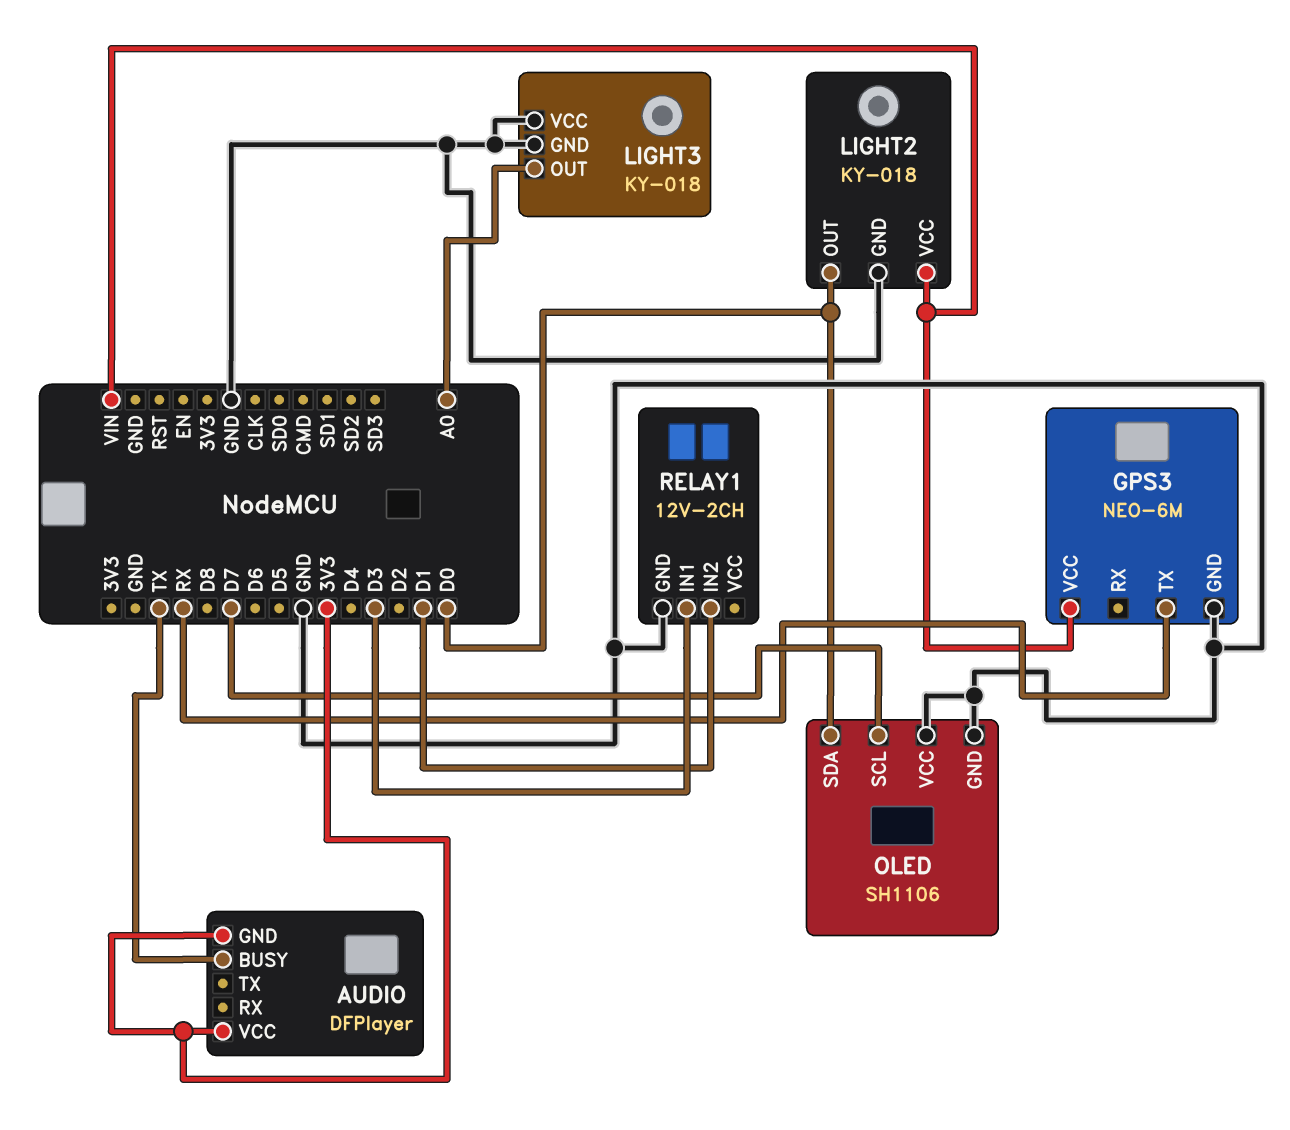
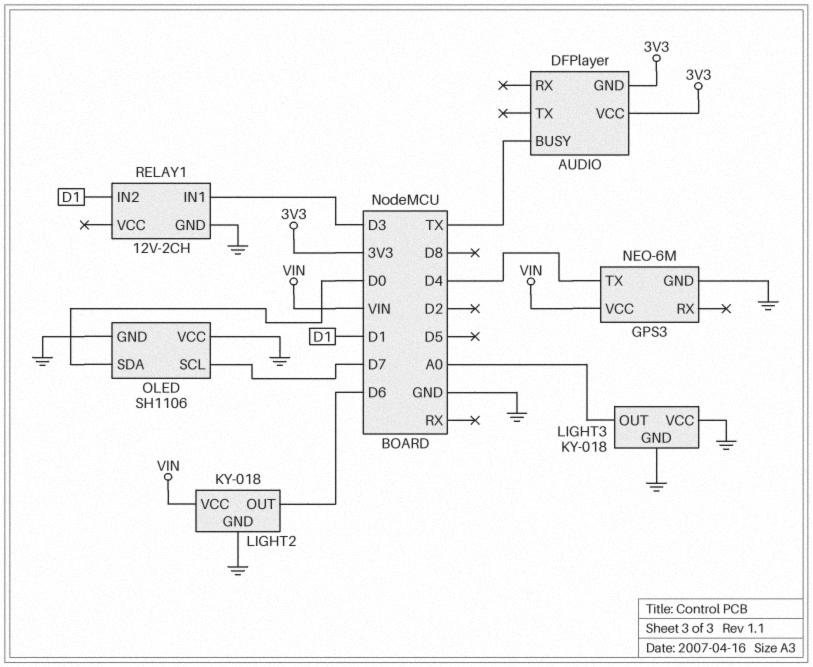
GPS3 pin TX: RX -> D4
LIGHT2 pin OUT: D0 -> D6

